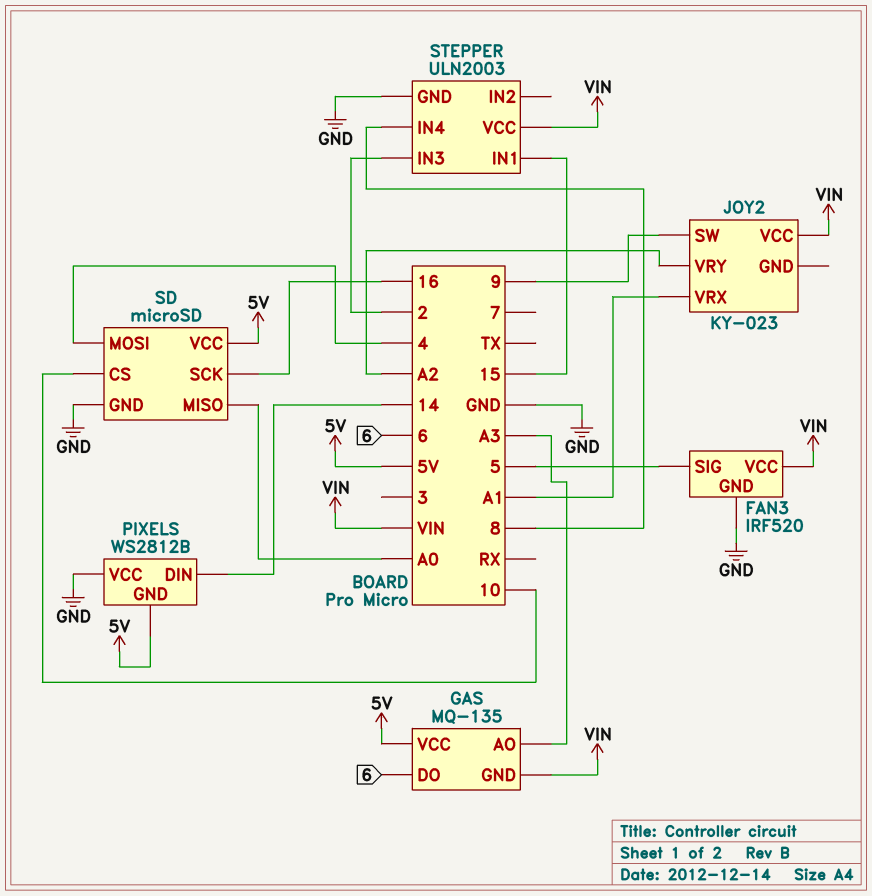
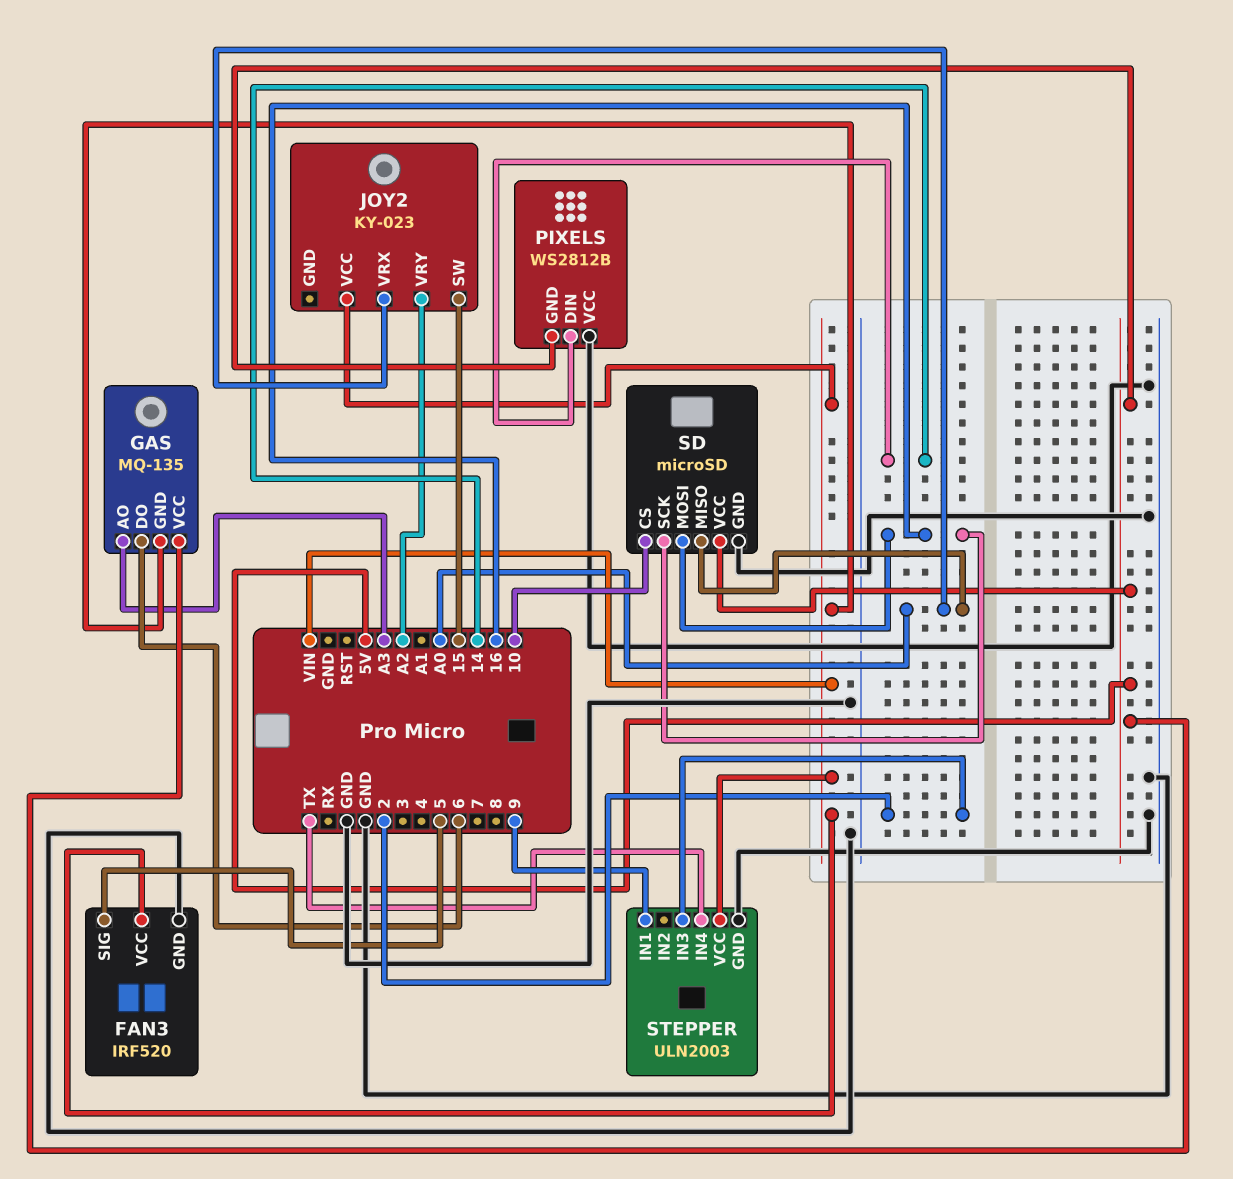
JOY2 pin SW: 9 -> 15
JOY2 pin VRX: A1 -> A0
SD pin MOSI: 4 -> 16
STEPPER pin IN1: 15 -> 9
STEPPER pin IN4: 8 -> TX

